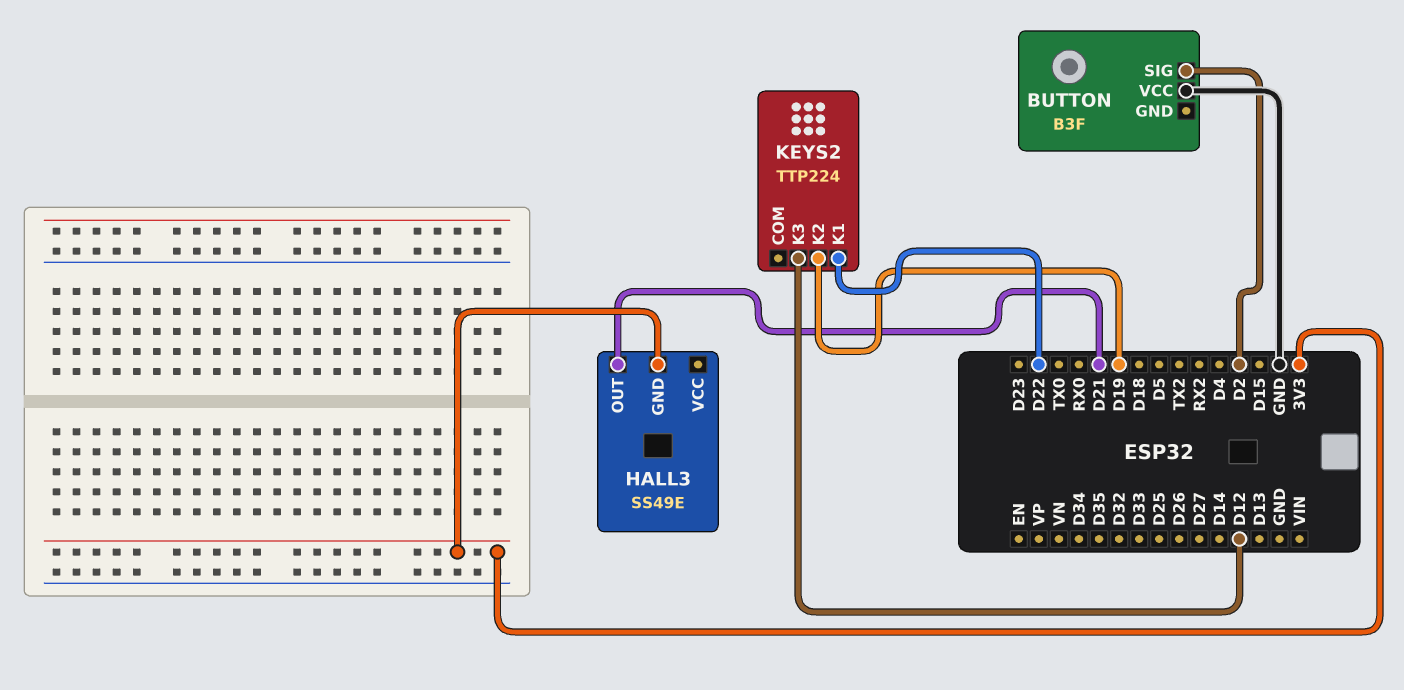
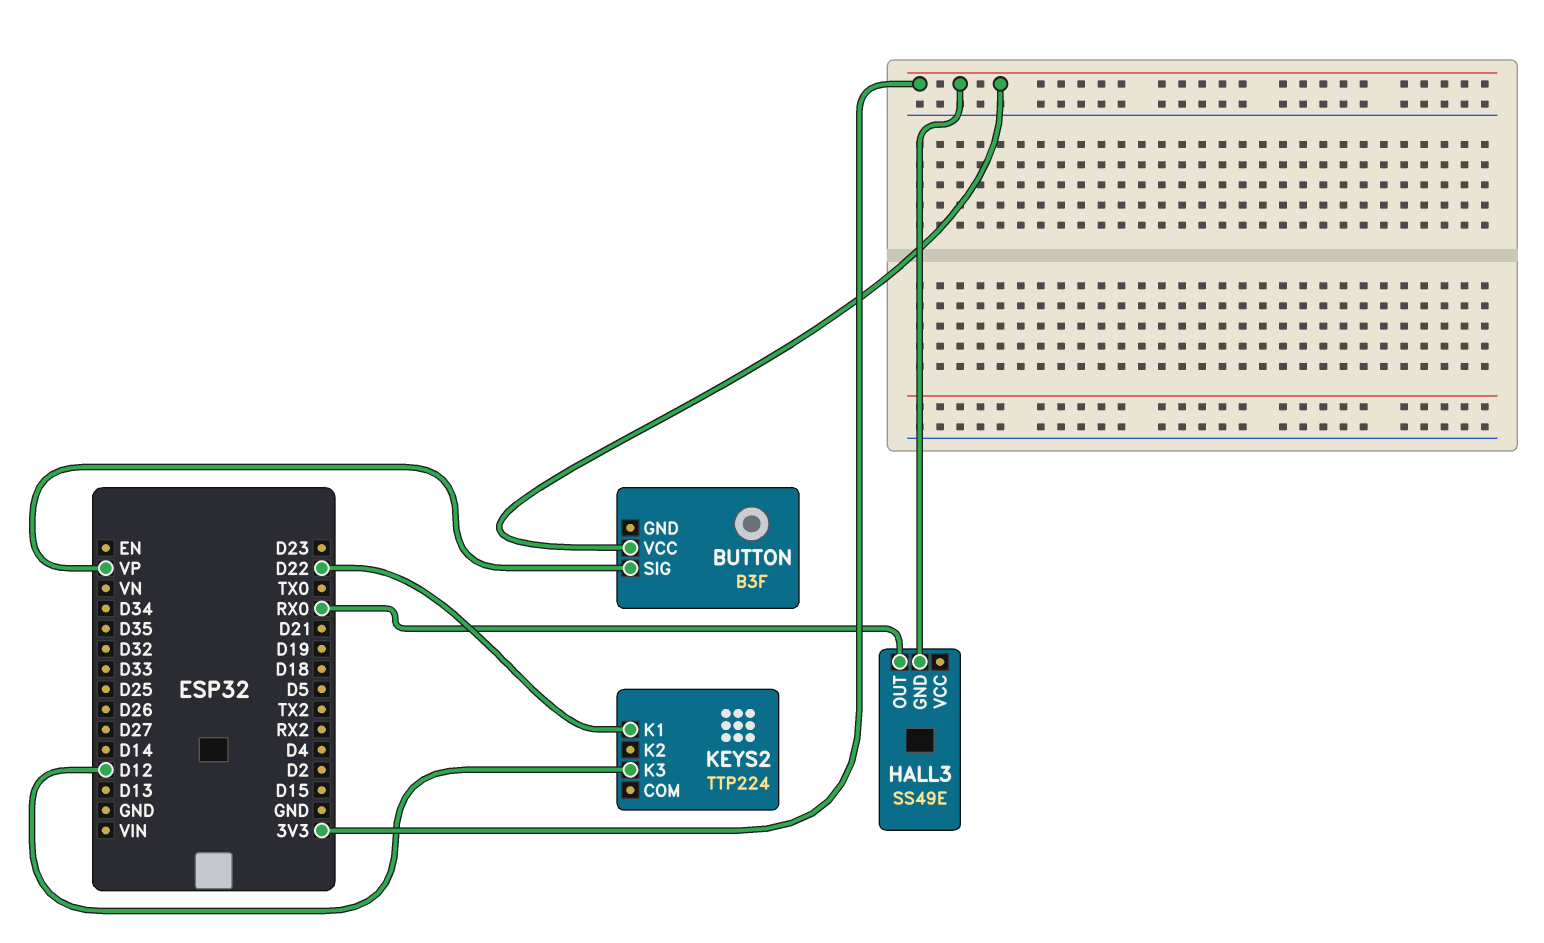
BUTTON pin SIG: D2 -> VP
BUTTON pin VCC: GND -> 3V3
HALL3 pin OUT: D21 -> RX0
KEYS2 pin K2: D19 -> none

